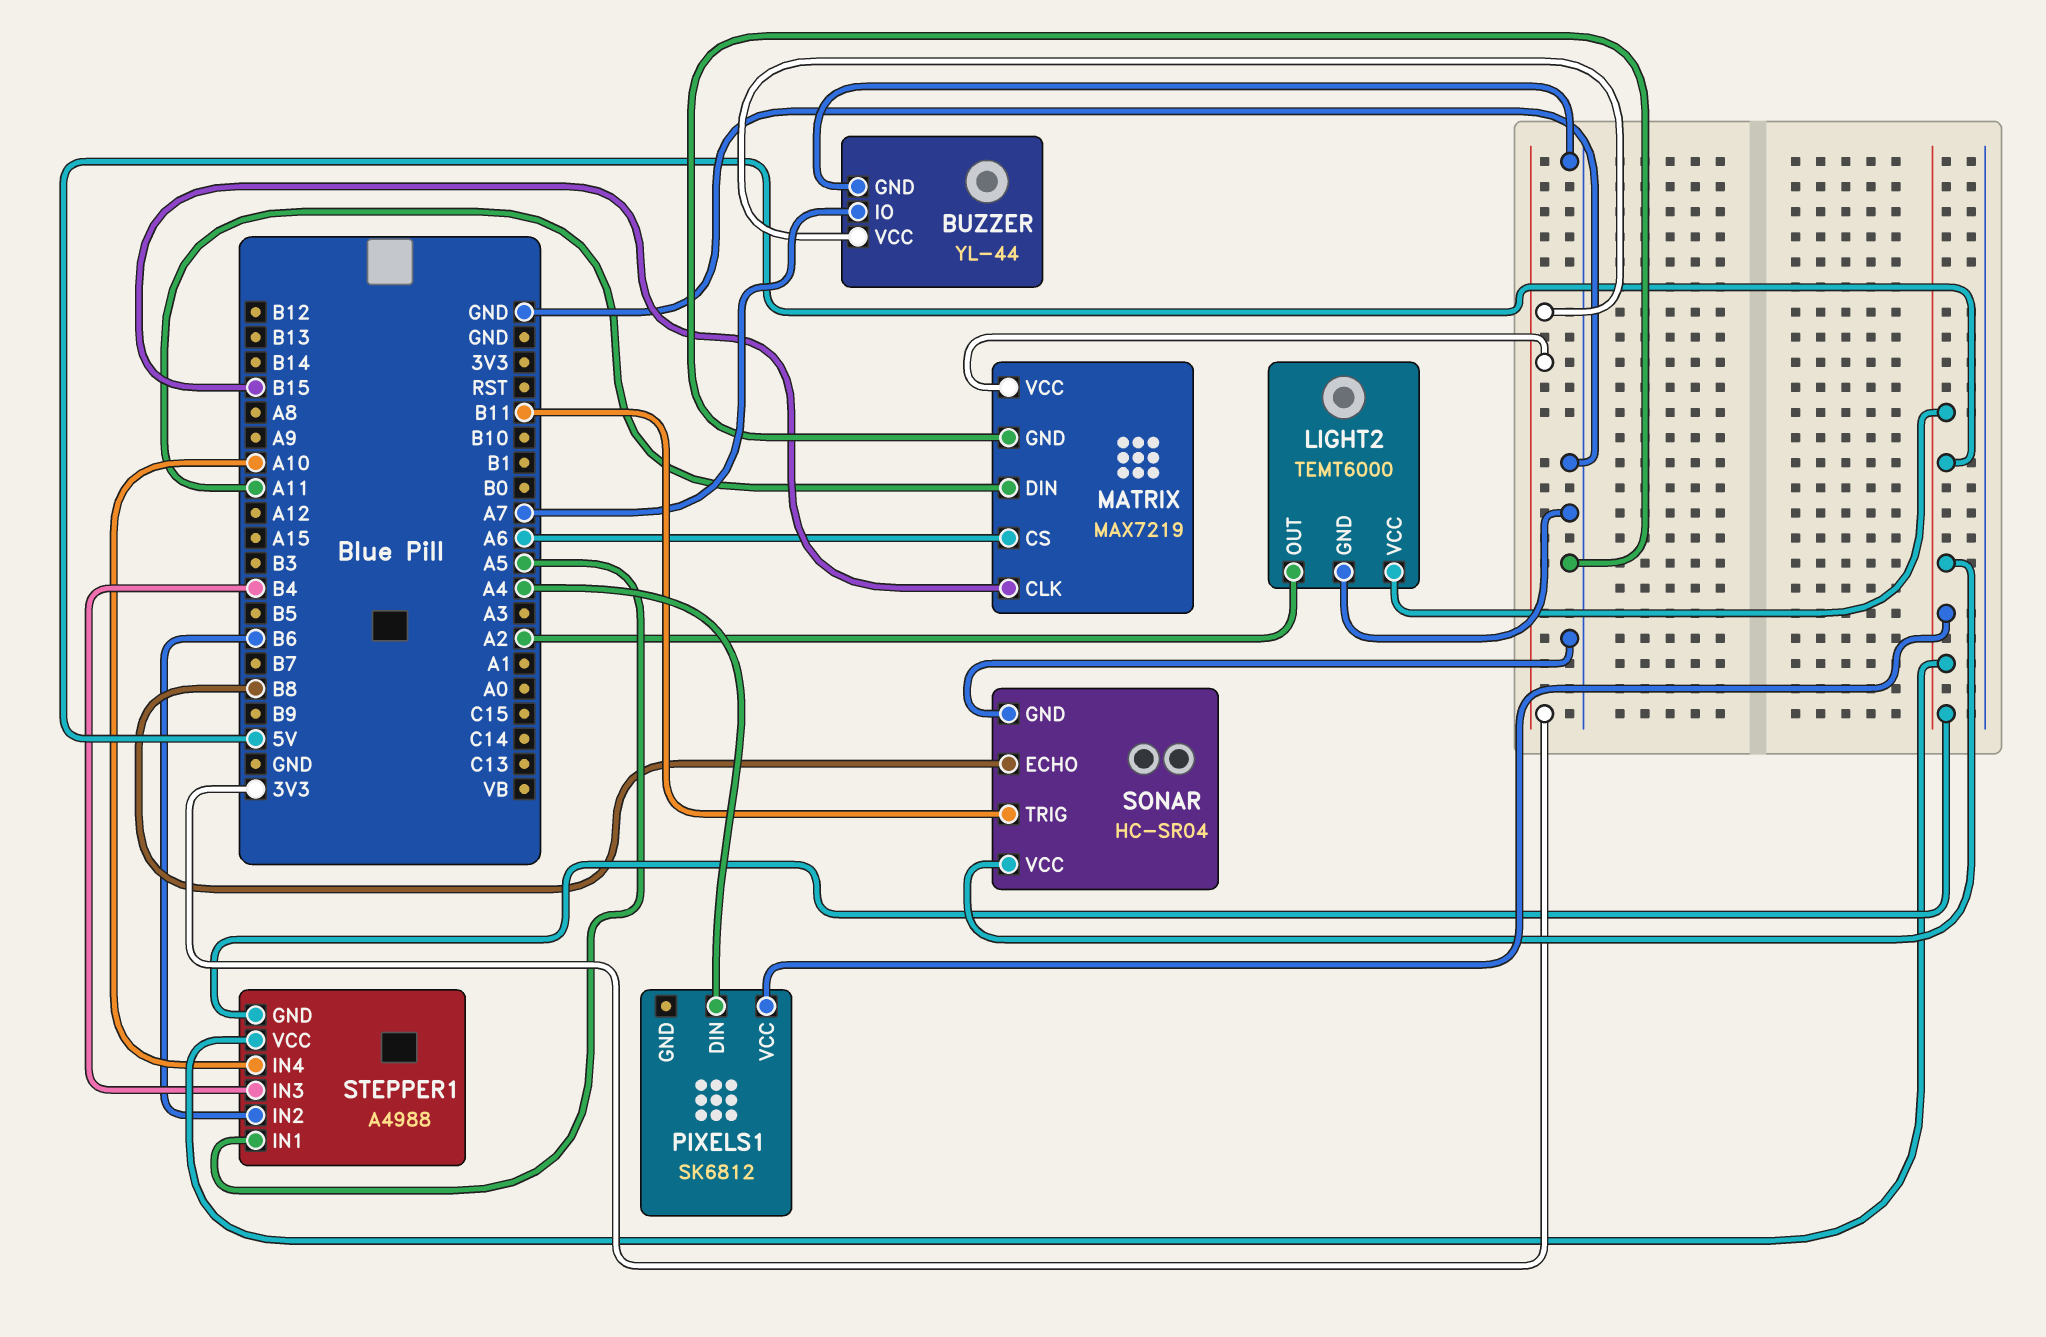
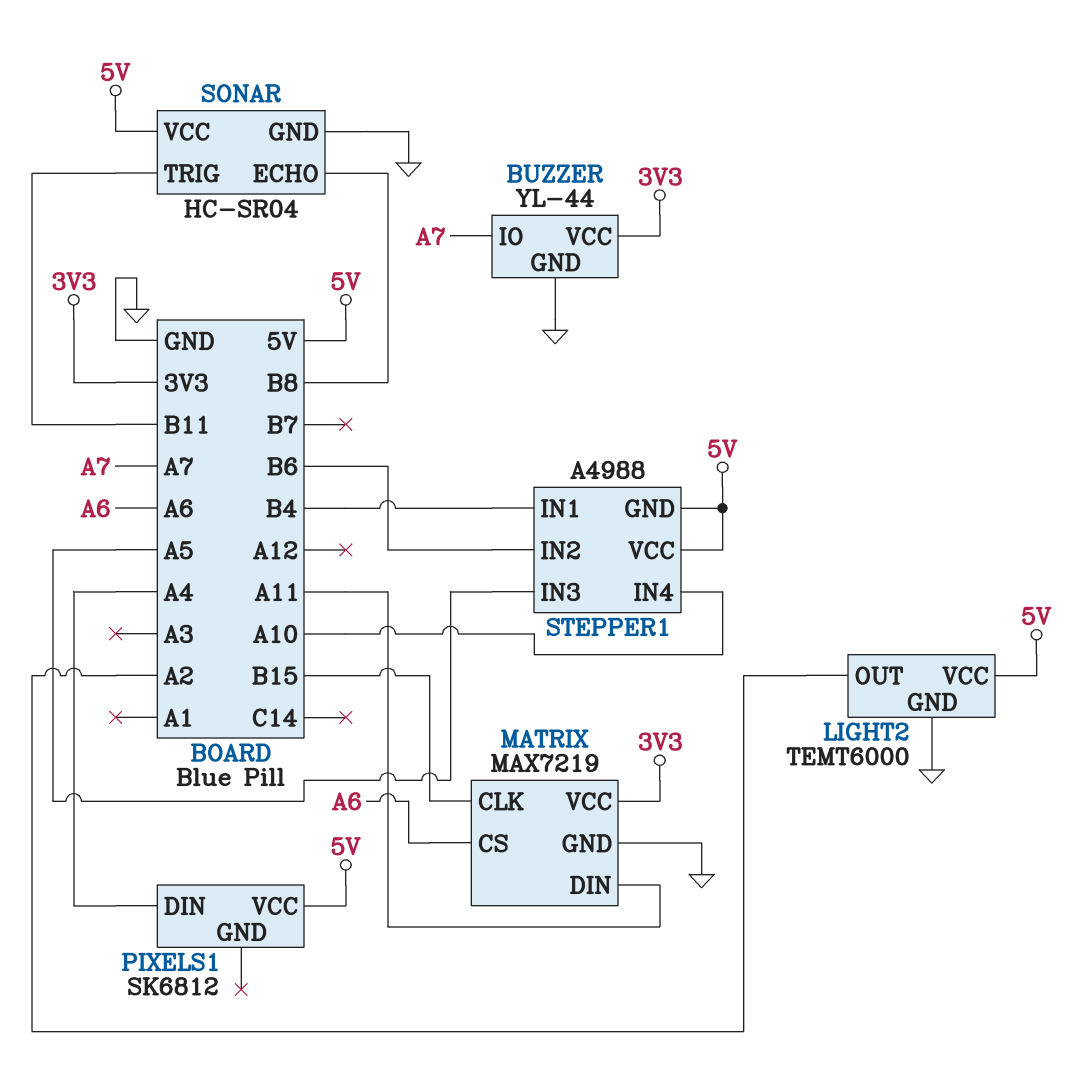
STEPPER1 pin IN1: A5 -> B4
STEPPER1 pin IN3: B4 -> A5

